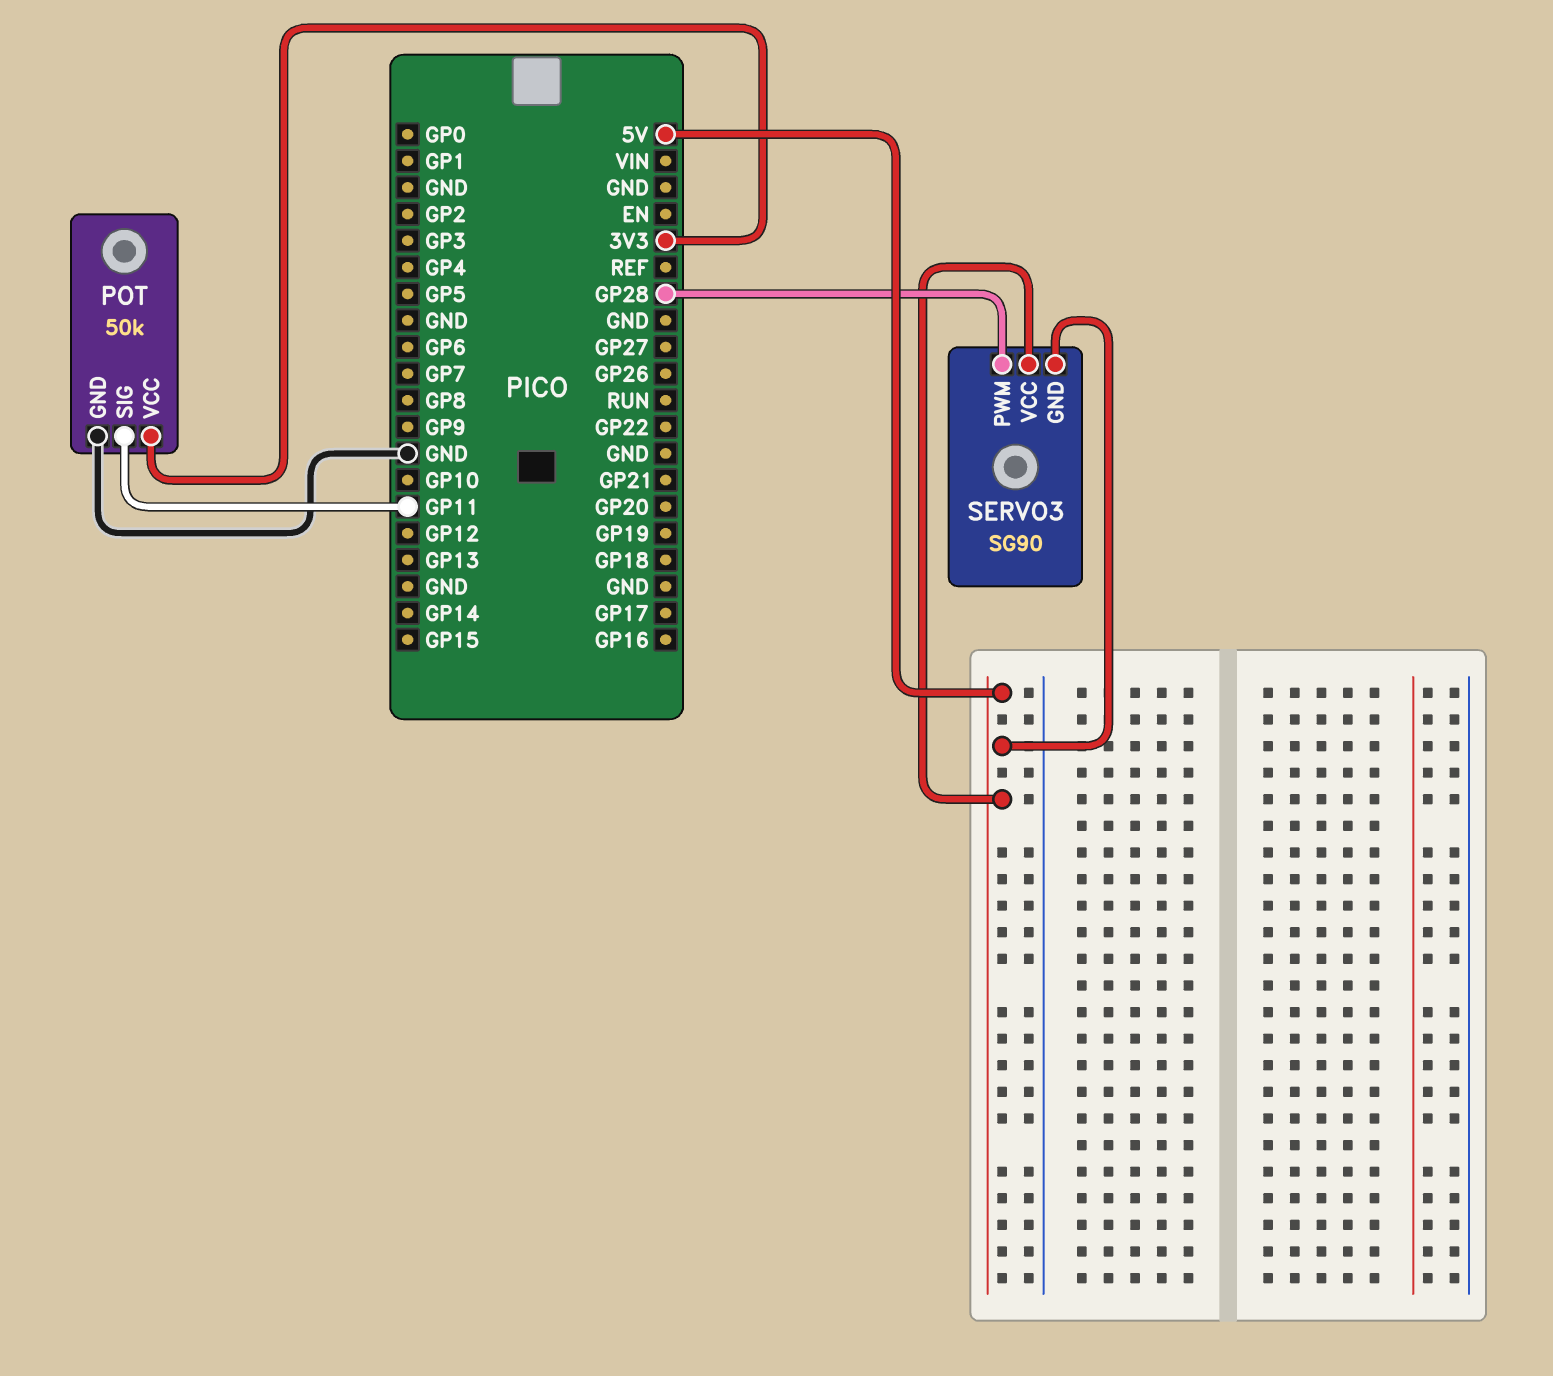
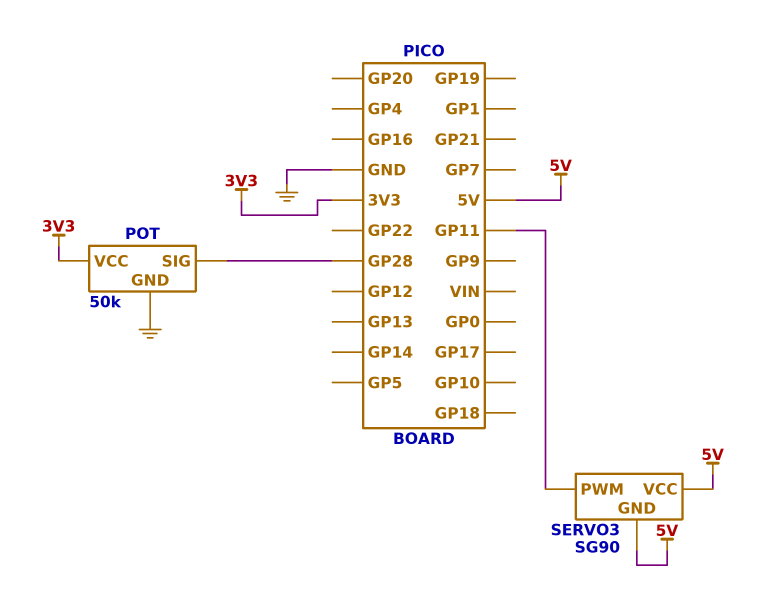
POT pin SIG: GP11 -> GP28
SERVO3 pin PWM: GP28 -> GP11

